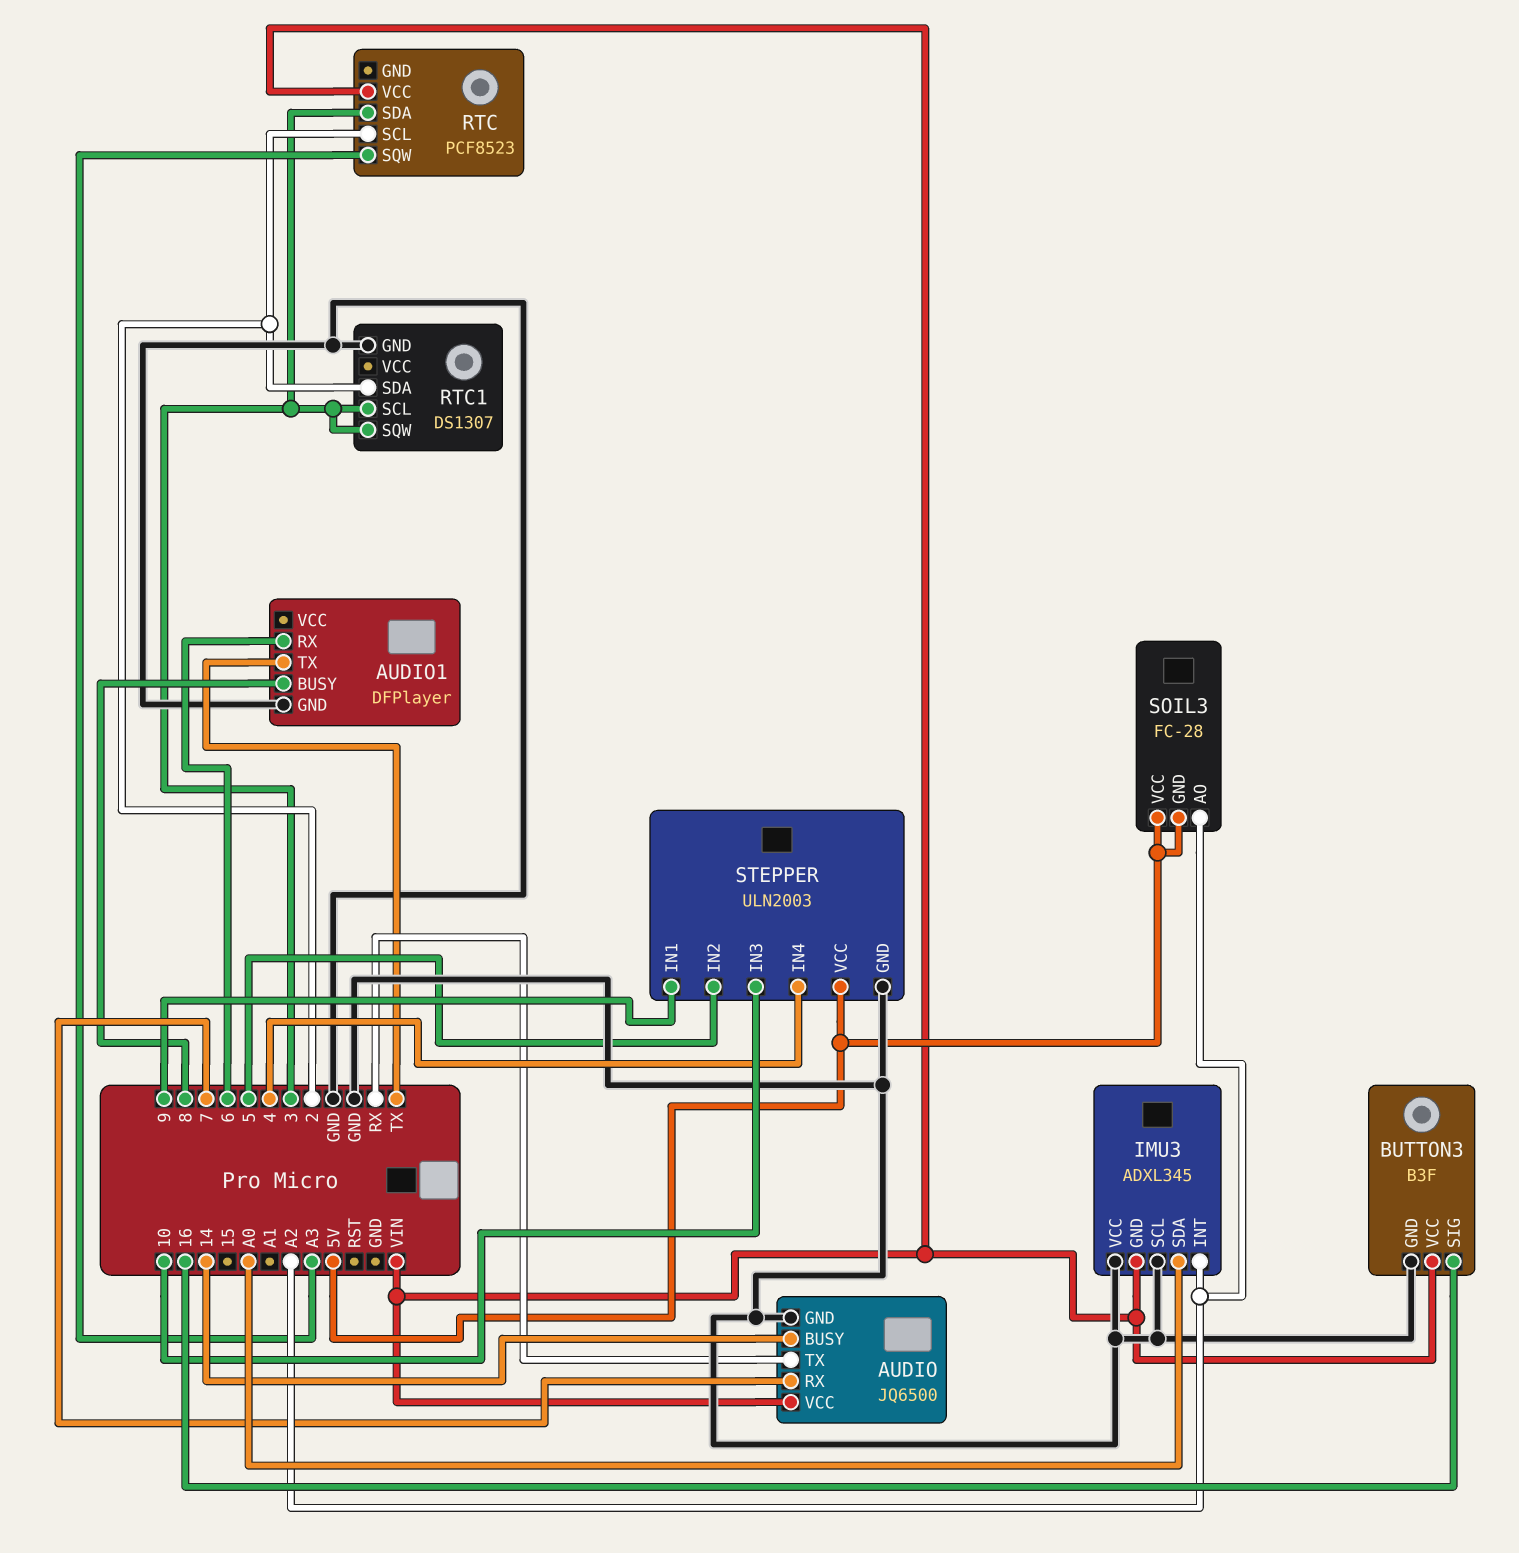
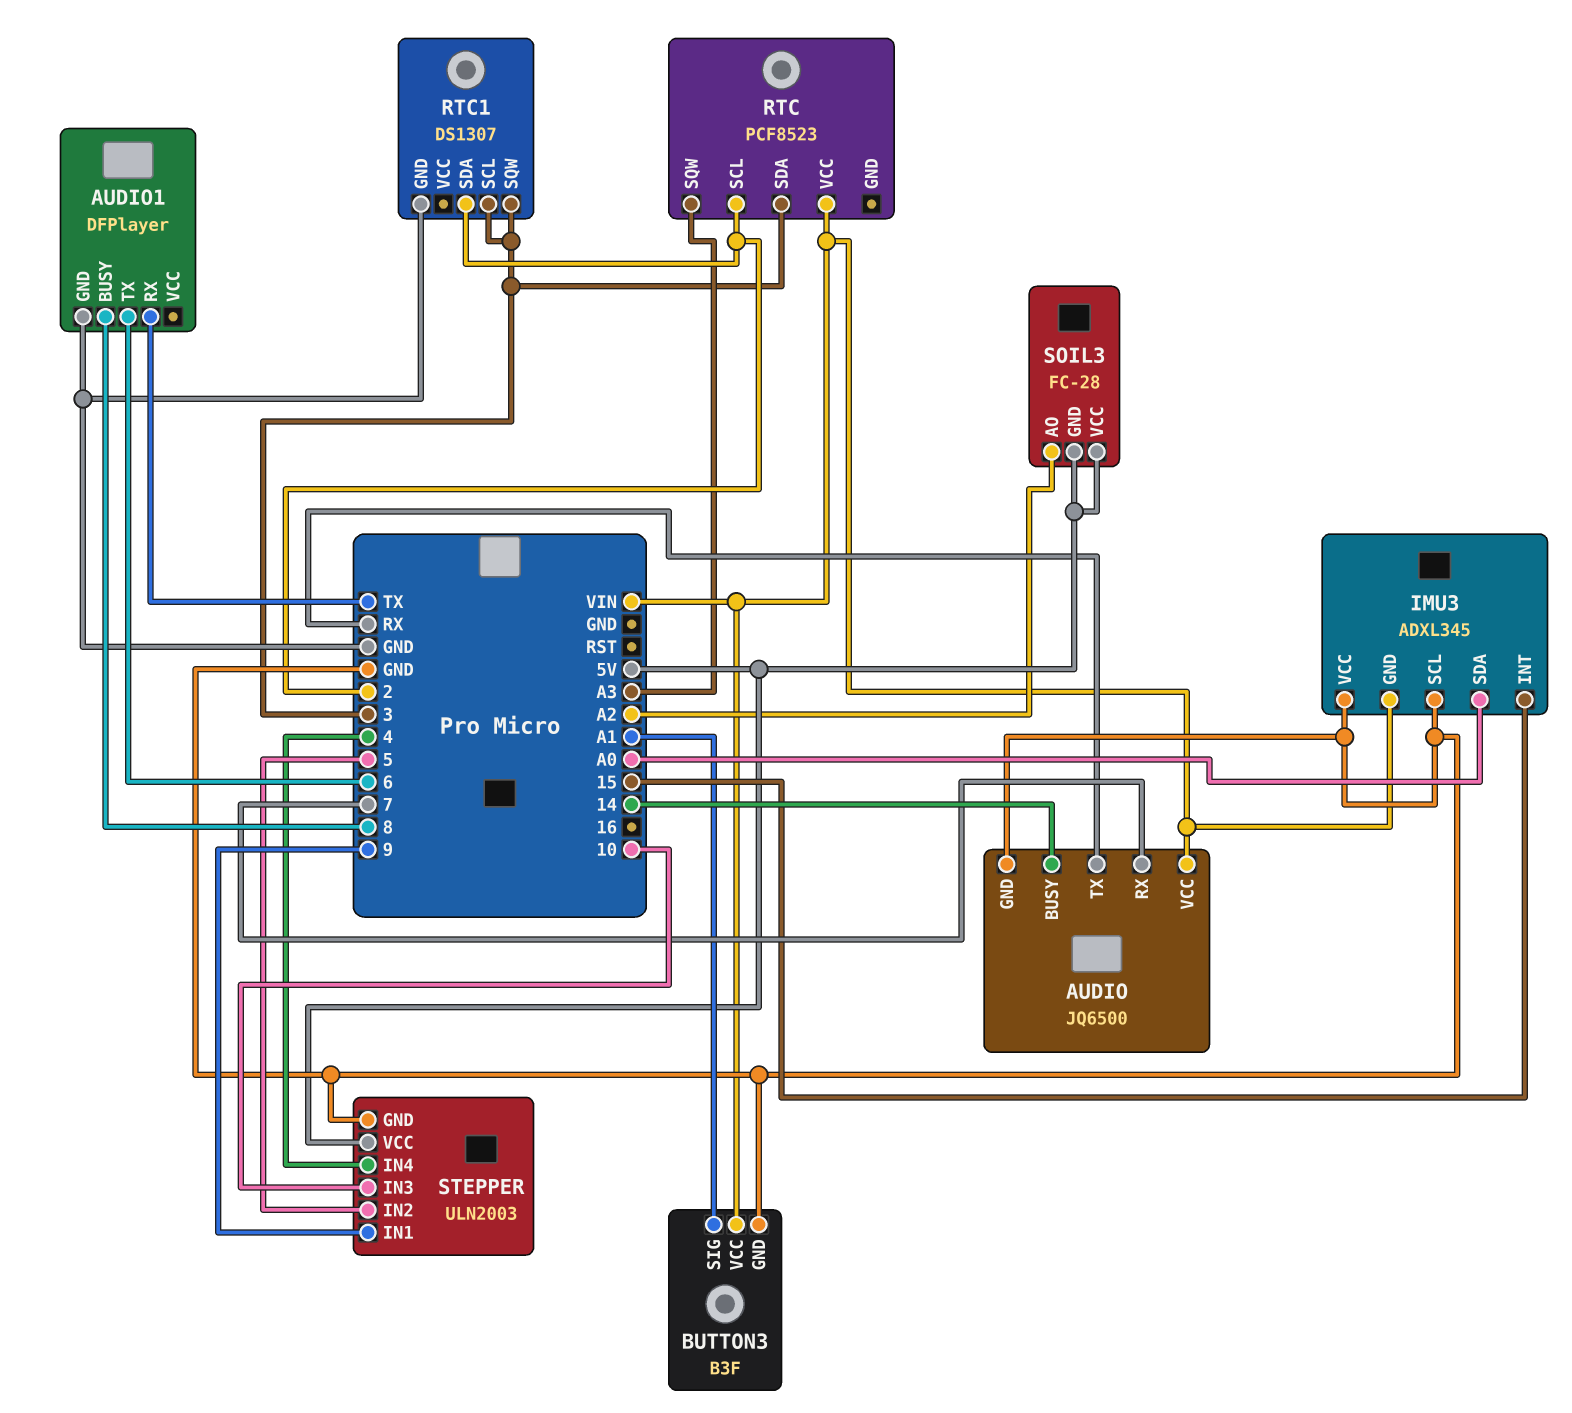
AUDIO1 pin RX: 6 -> TX
AUDIO1 pin TX: TX -> 6
BUTTON3 pin SIG: 16 -> A1
IMU3 pin INT: A2 -> 15

